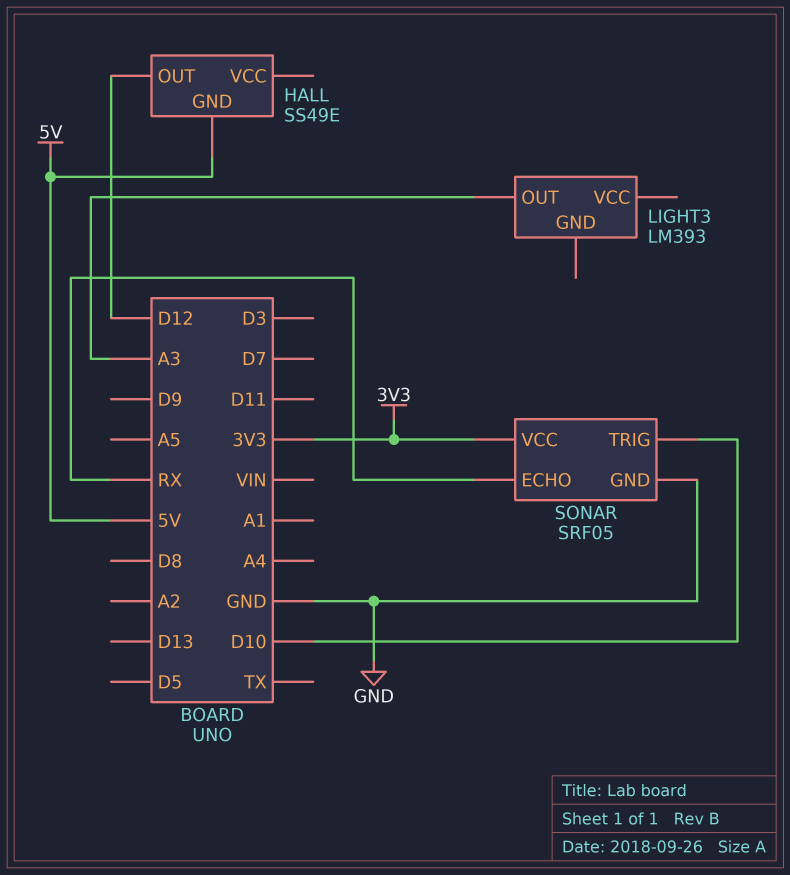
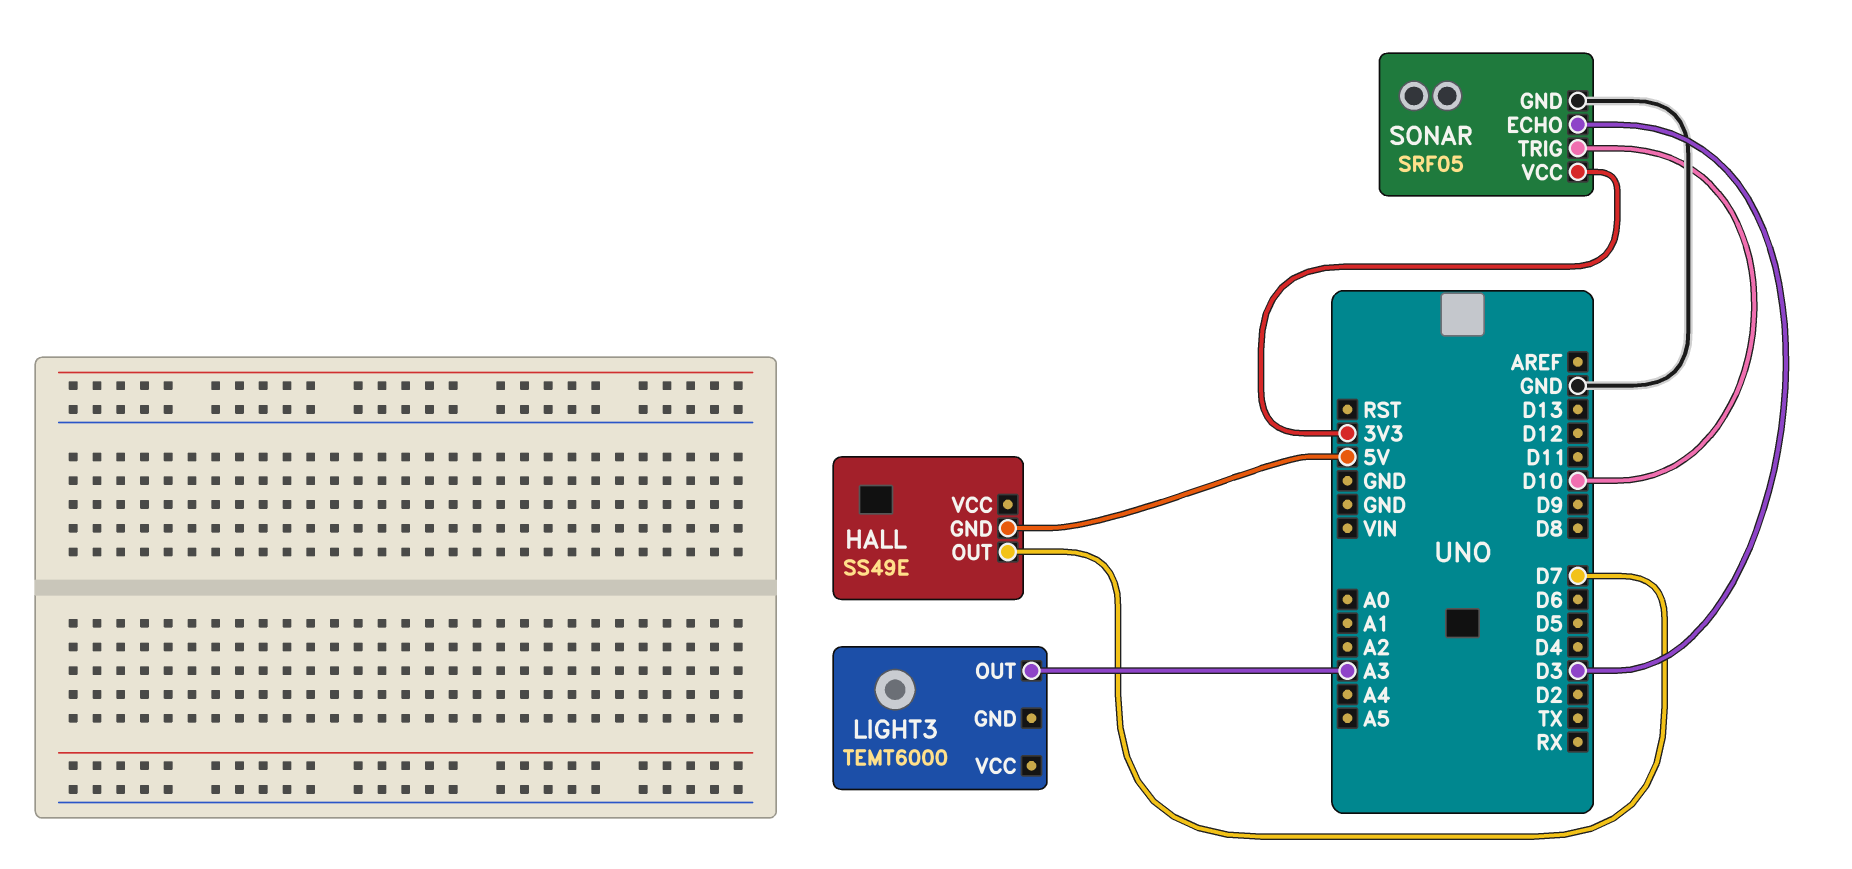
HALL pin OUT: D12 -> D7
LIGHT3: LM393 -> TEMT6000
SONAR pin ECHO: RX -> D3

